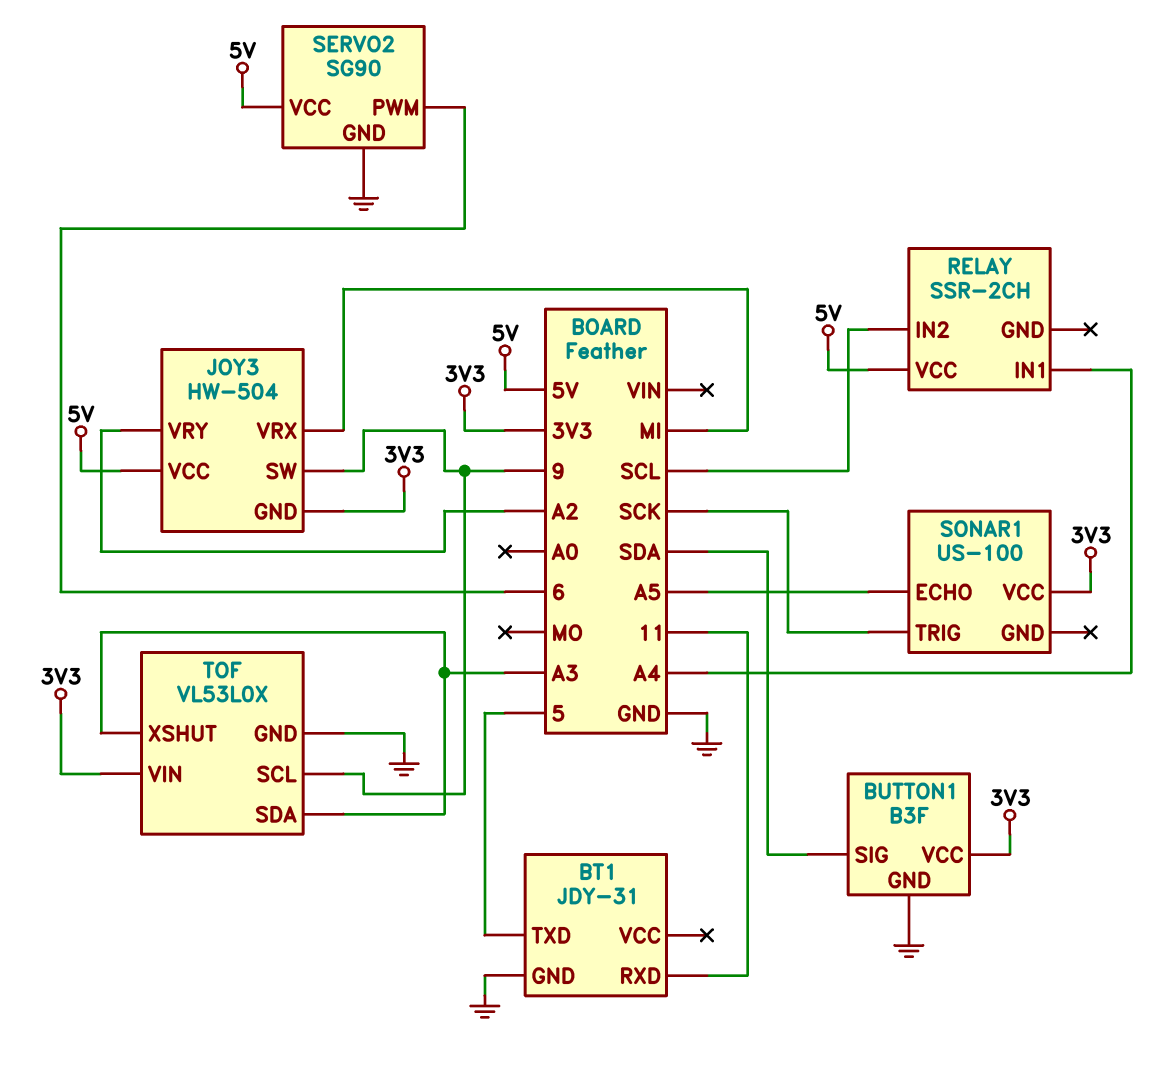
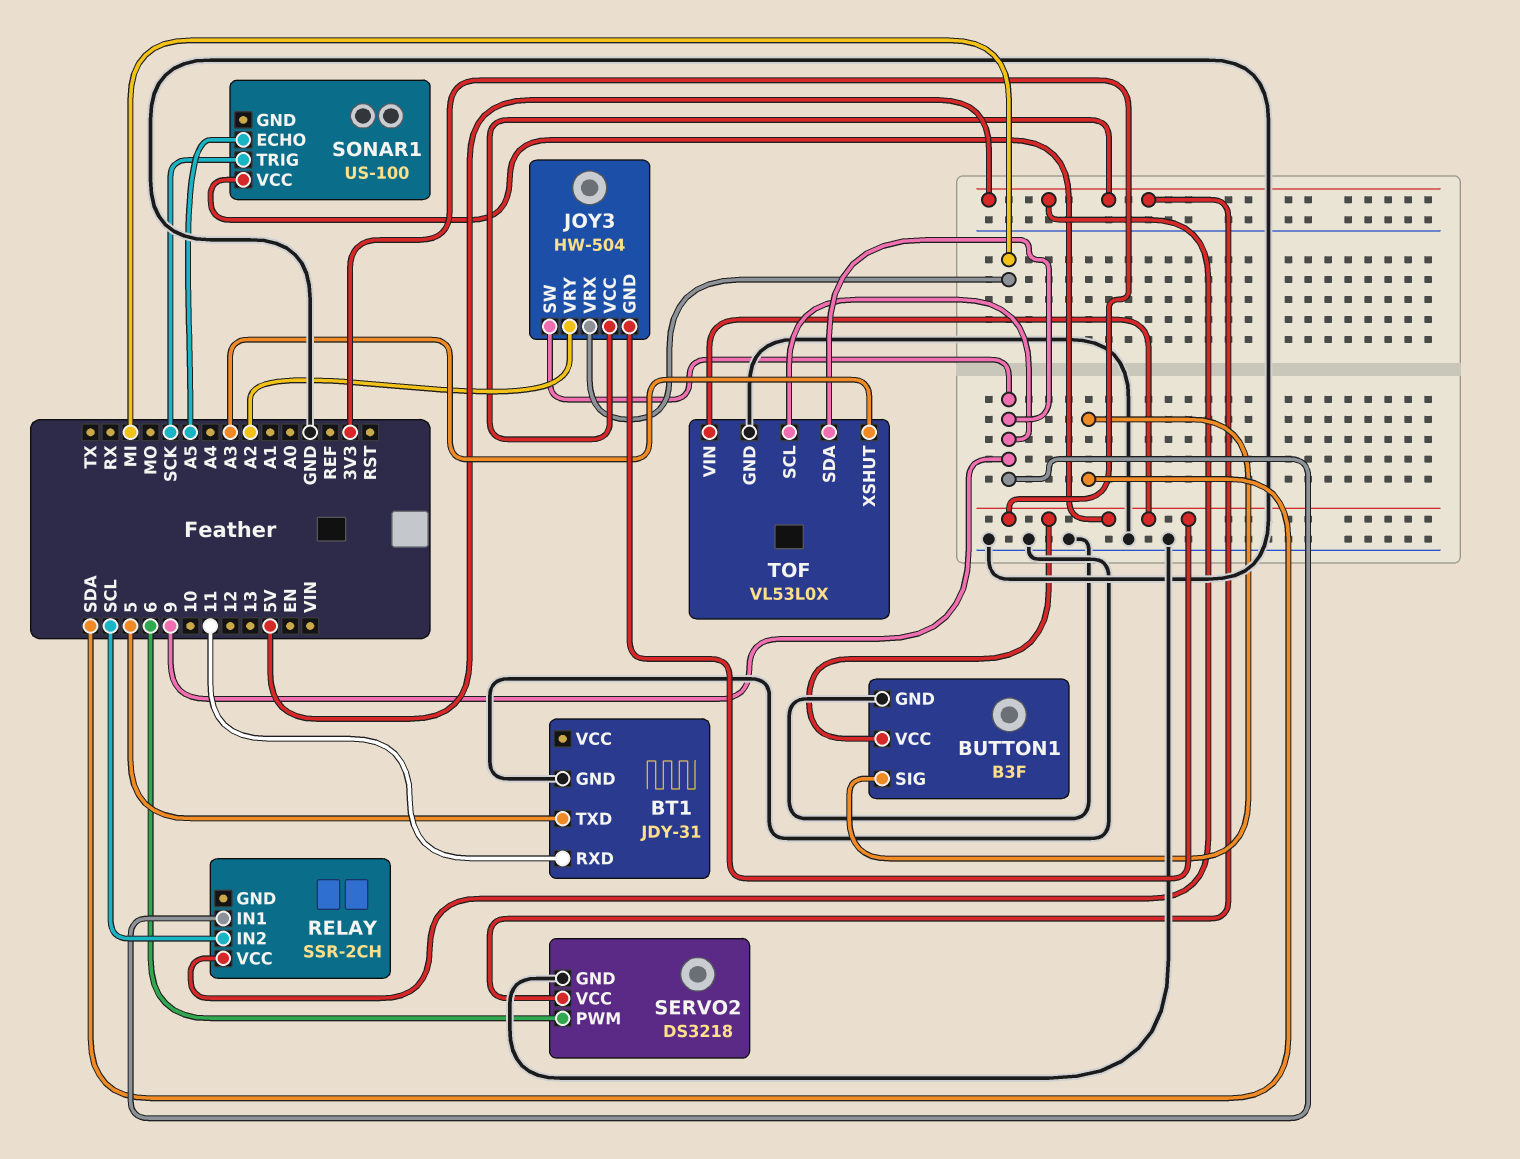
RELAY pin IN1: A4 -> 9
SERVO2: SG90 -> DS3218
TOF pin SDA: A3 -> 9

